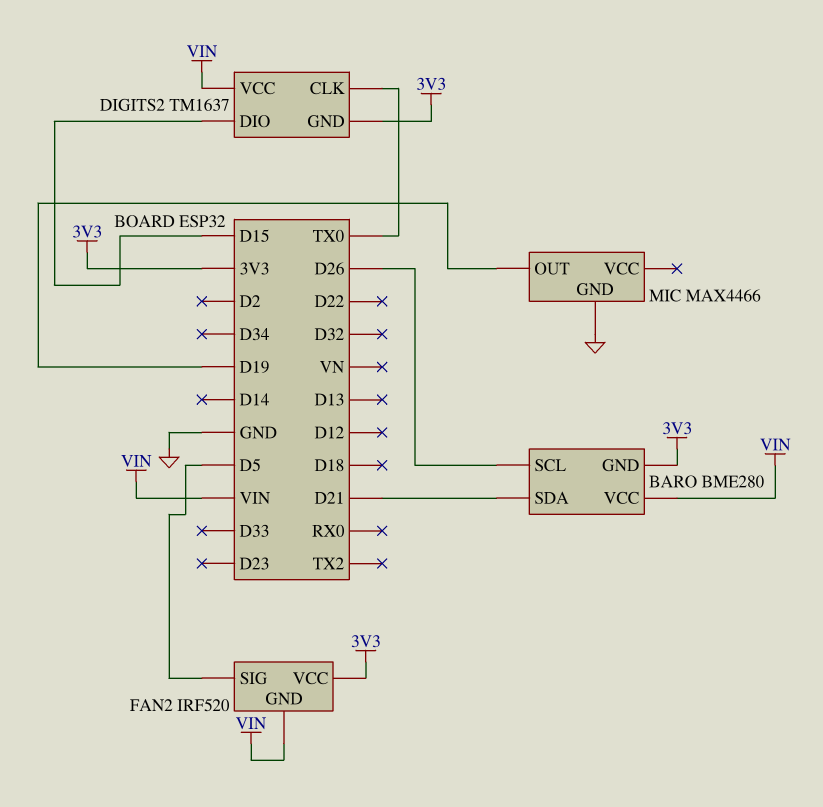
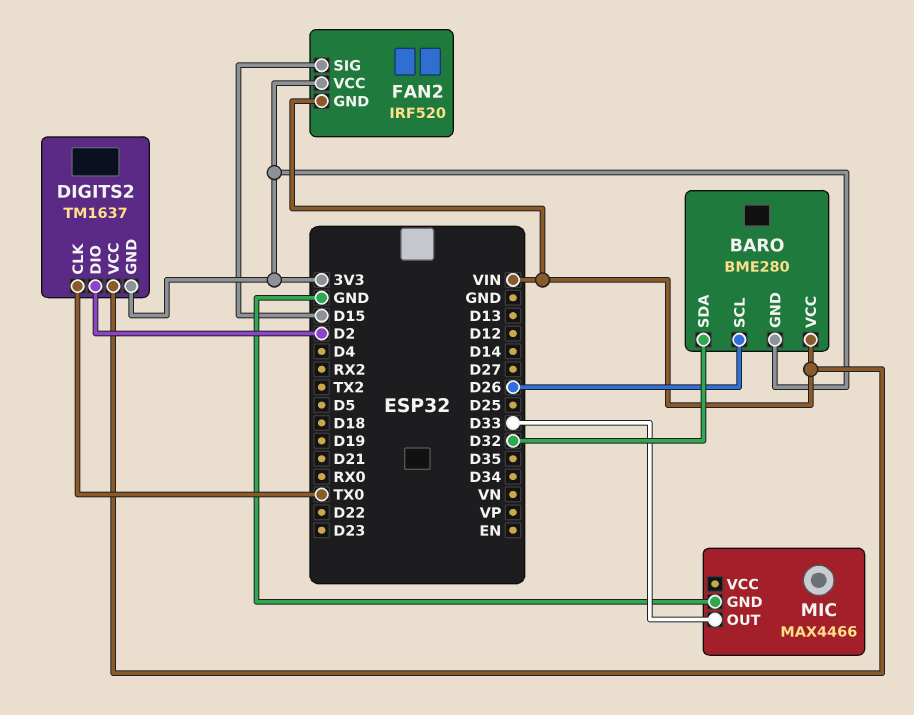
BARO pin SDA: D21 -> D32
DIGITS2 pin DIO: D15 -> D2
FAN2 pin SIG: D5 -> D15
MIC pin OUT: D19 -> D33

